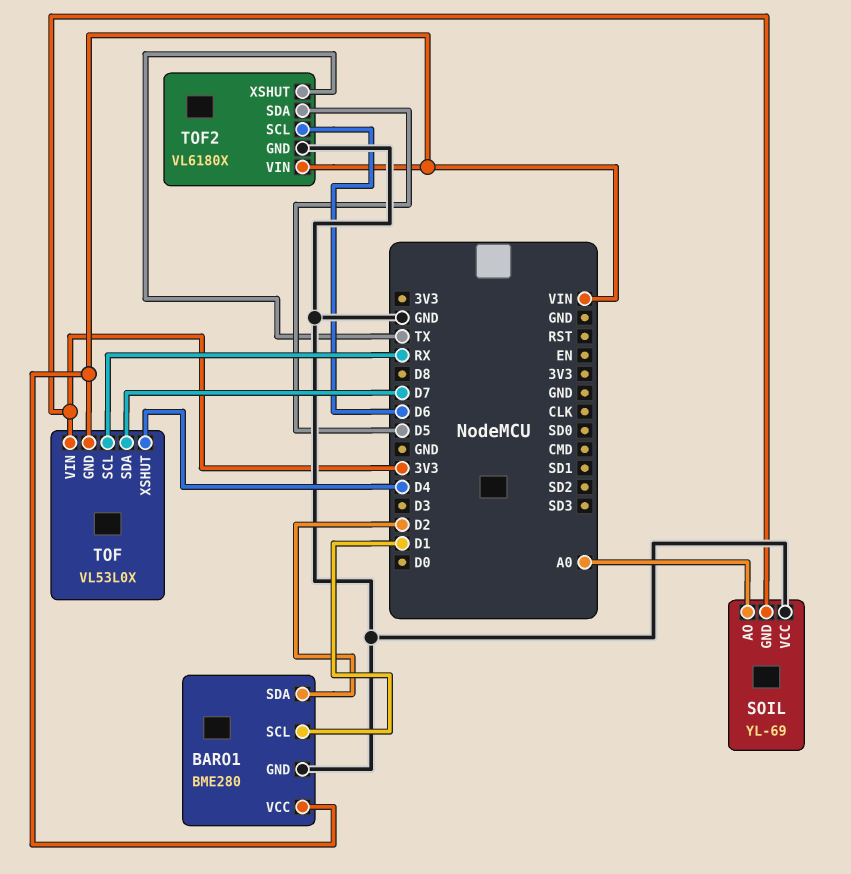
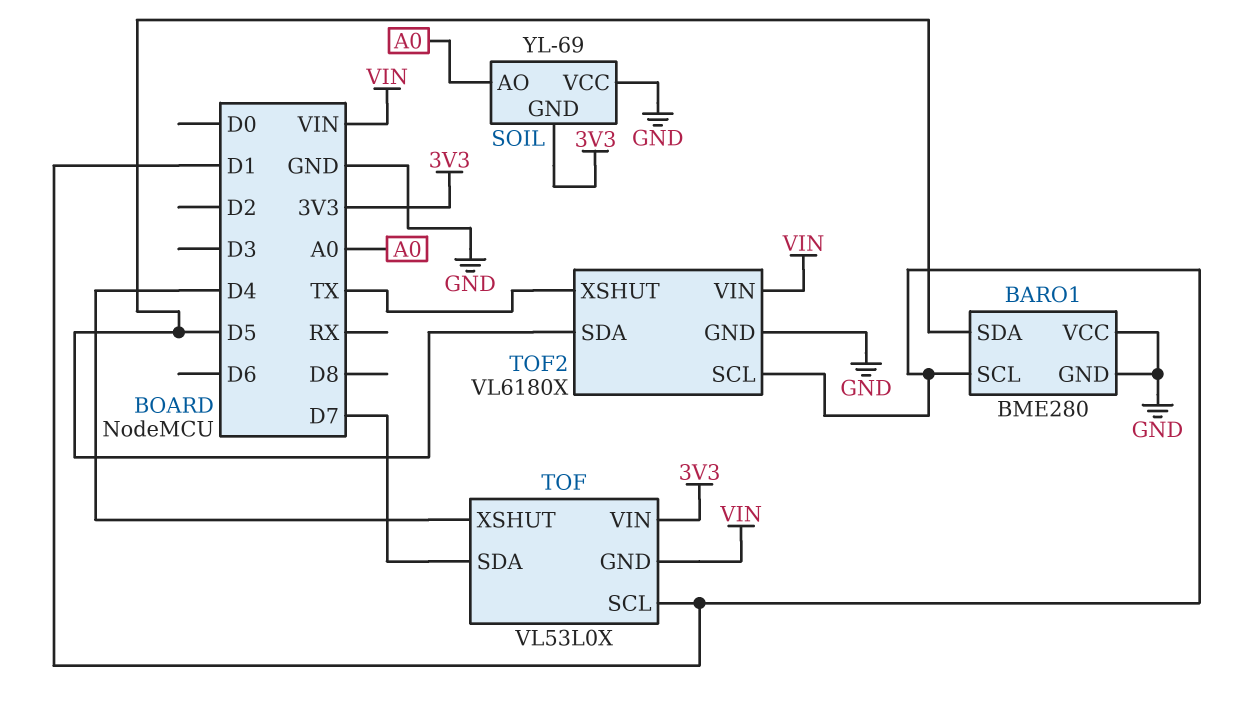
BARO1 pin SDA: D2 -> D5
BARO1 pin VCC: VIN -> GND
TOF pin SCL: RX -> D1
TOF2 pin SCL: D6 -> D1

